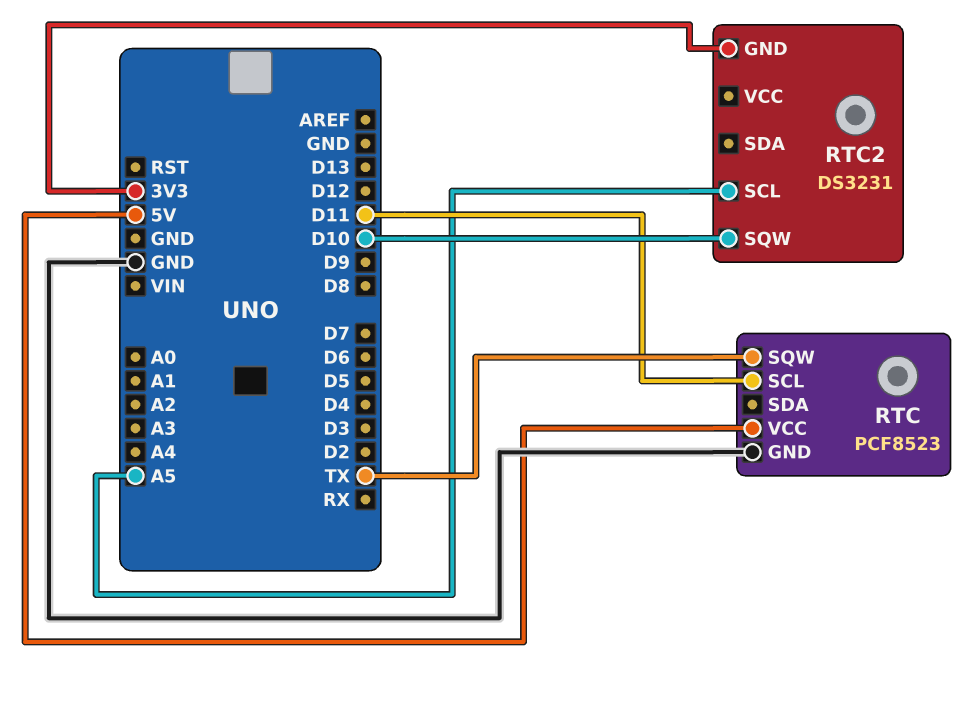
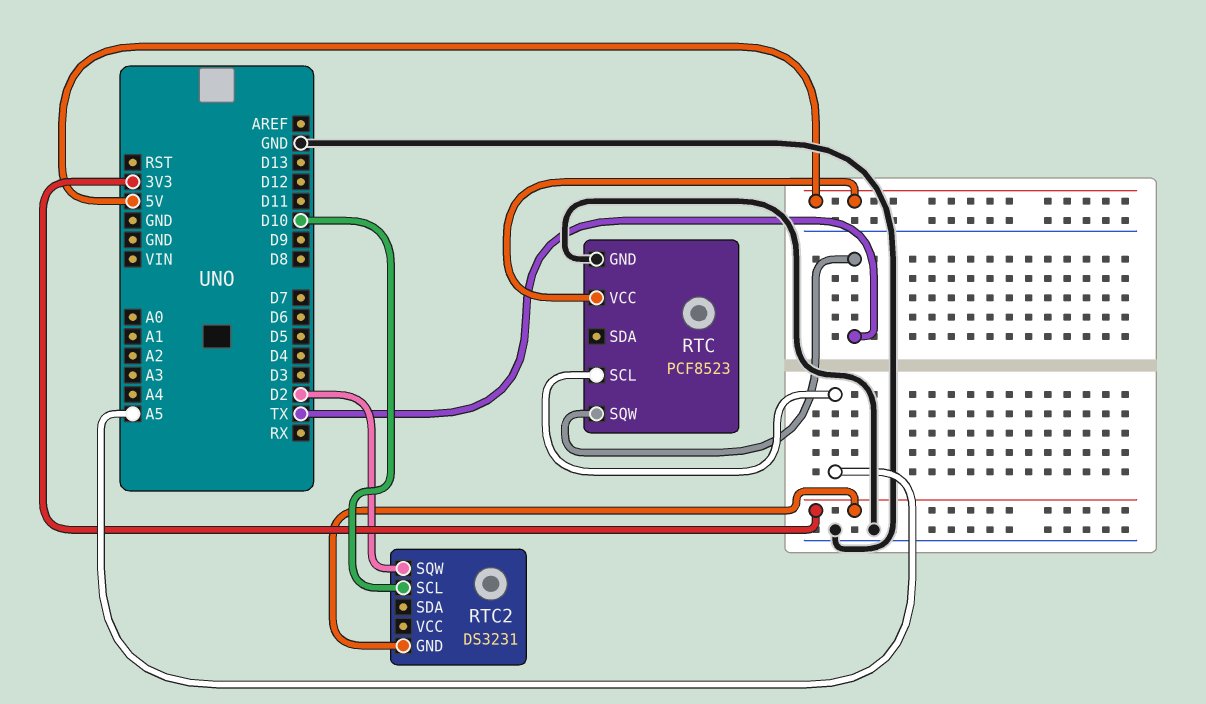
RTC pin SCL: D11 -> A5
RTC2 pin SCL: A5 -> D10
RTC2 pin SQW: D10 -> D2

